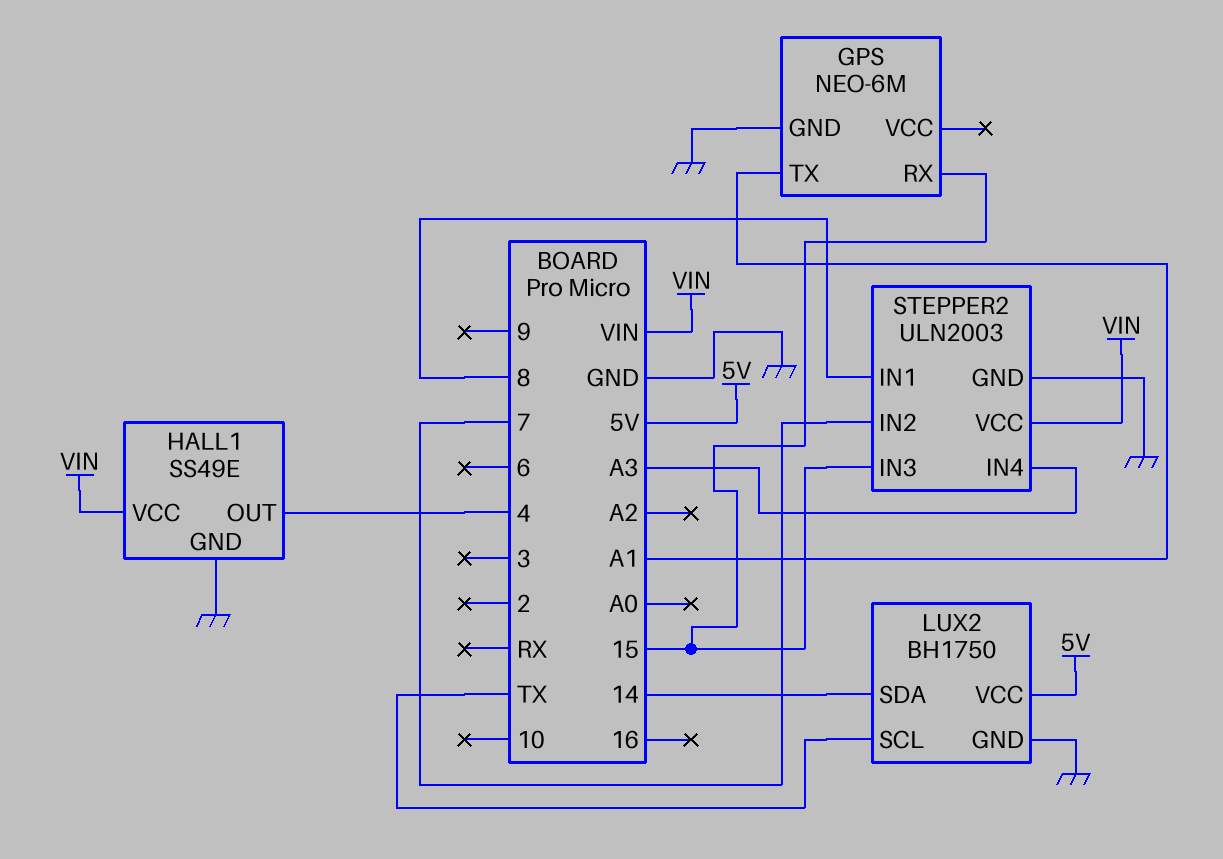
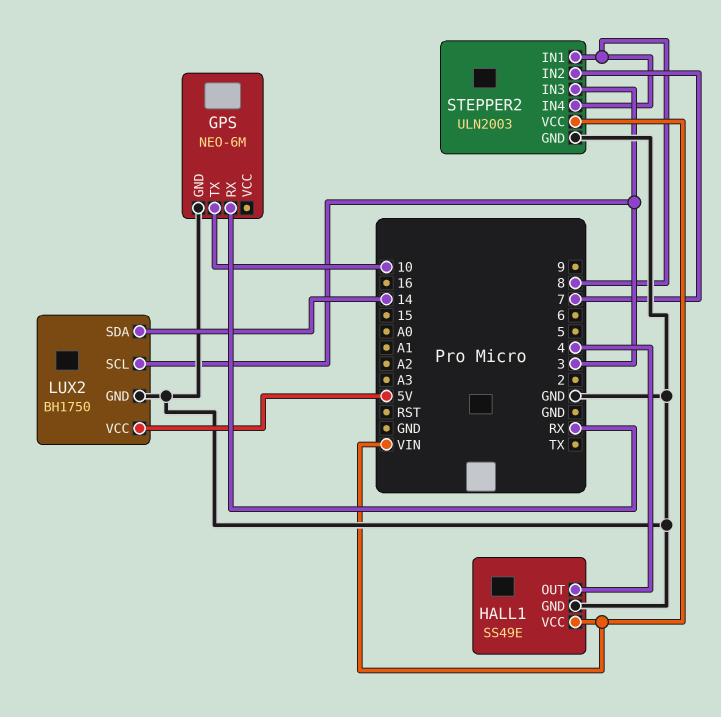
GPS pin RX: 15 -> RX
GPS pin TX: A1 -> 10
LUX2 pin SCL: TX -> 3
STEPPER2 pin IN3: 15 -> 3
STEPPER2 pin IN4: A3 -> 8

